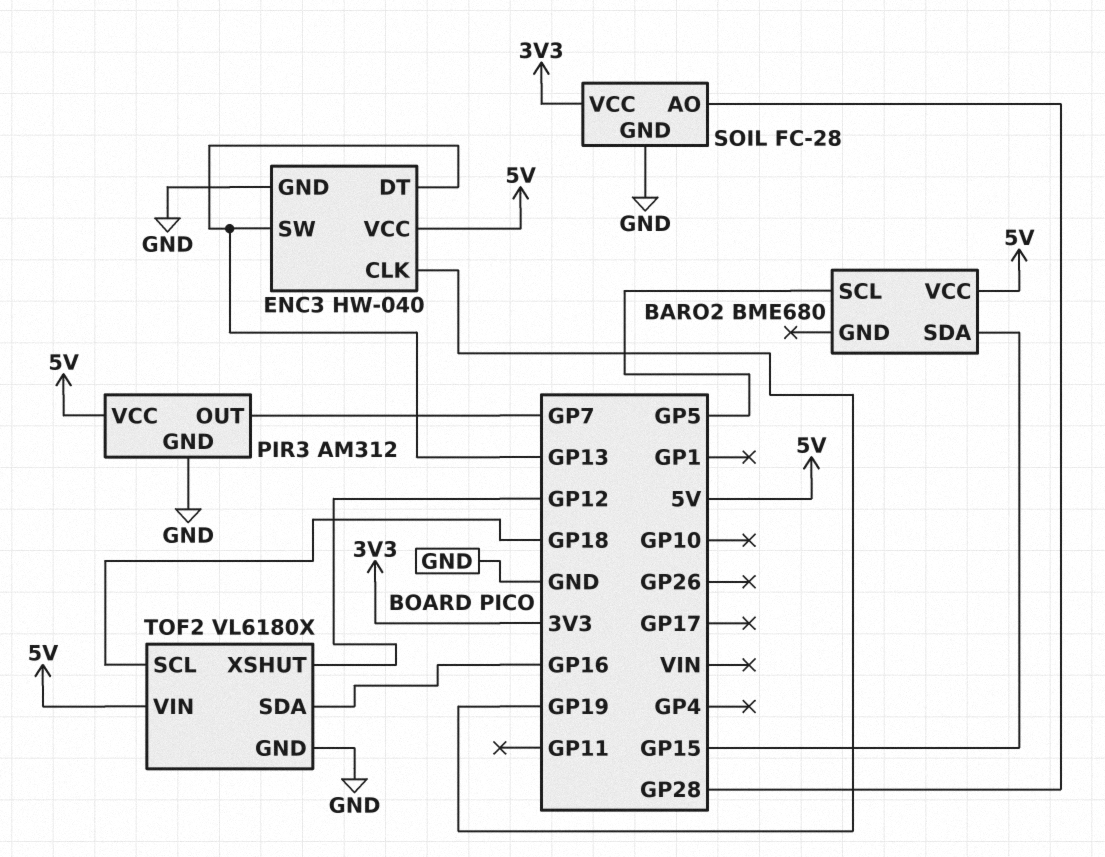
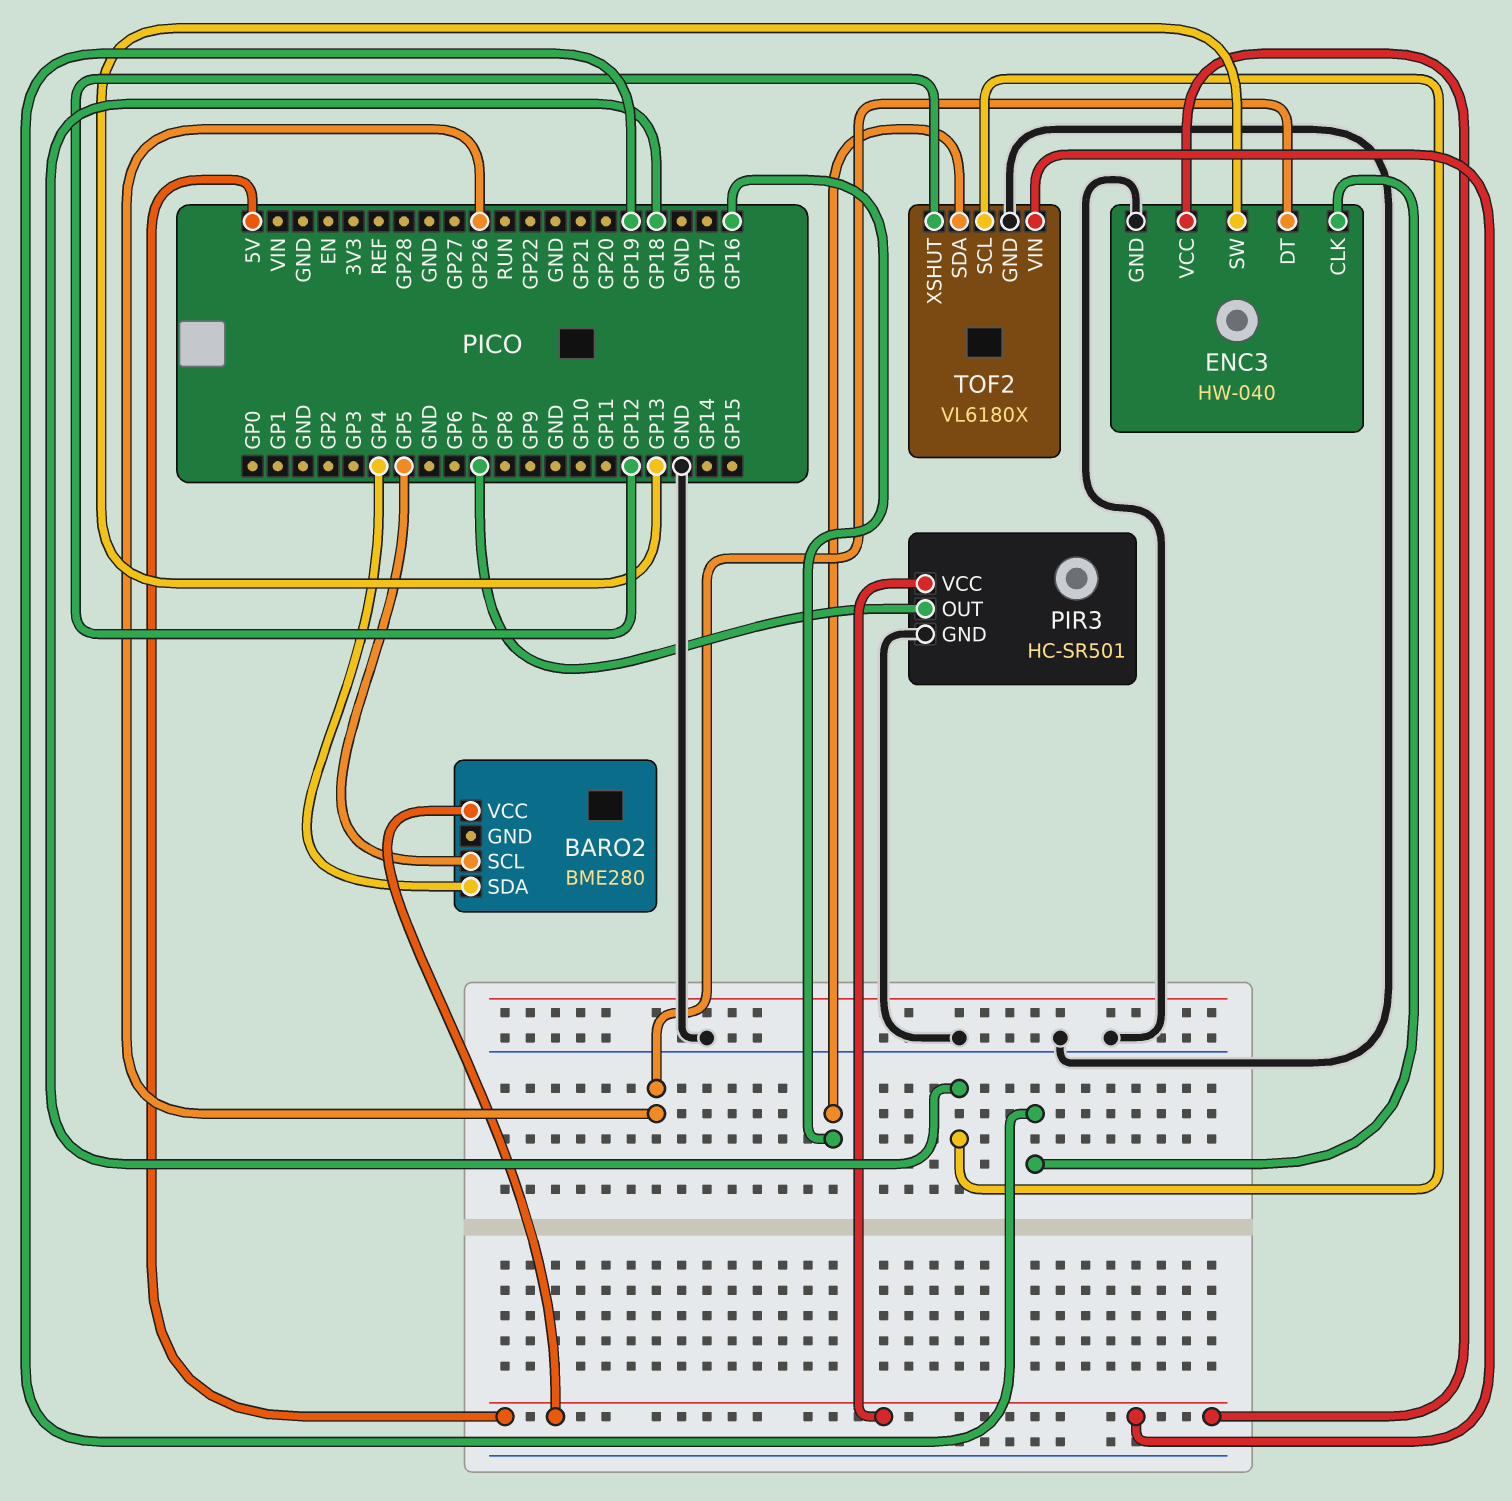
BARO2: BME680 -> BME280
BARO2 pin SDA: GP15 -> GP4
ENC3 pin DT: GP13 -> GP26
PIR3: AM312 -> HC-SR501
SOIL: FC-28 -> none
SOIL pin AO: GP28 -> none
SOIL pin GND: GND -> none
SOIL pin VCC: 3V3 -> none

